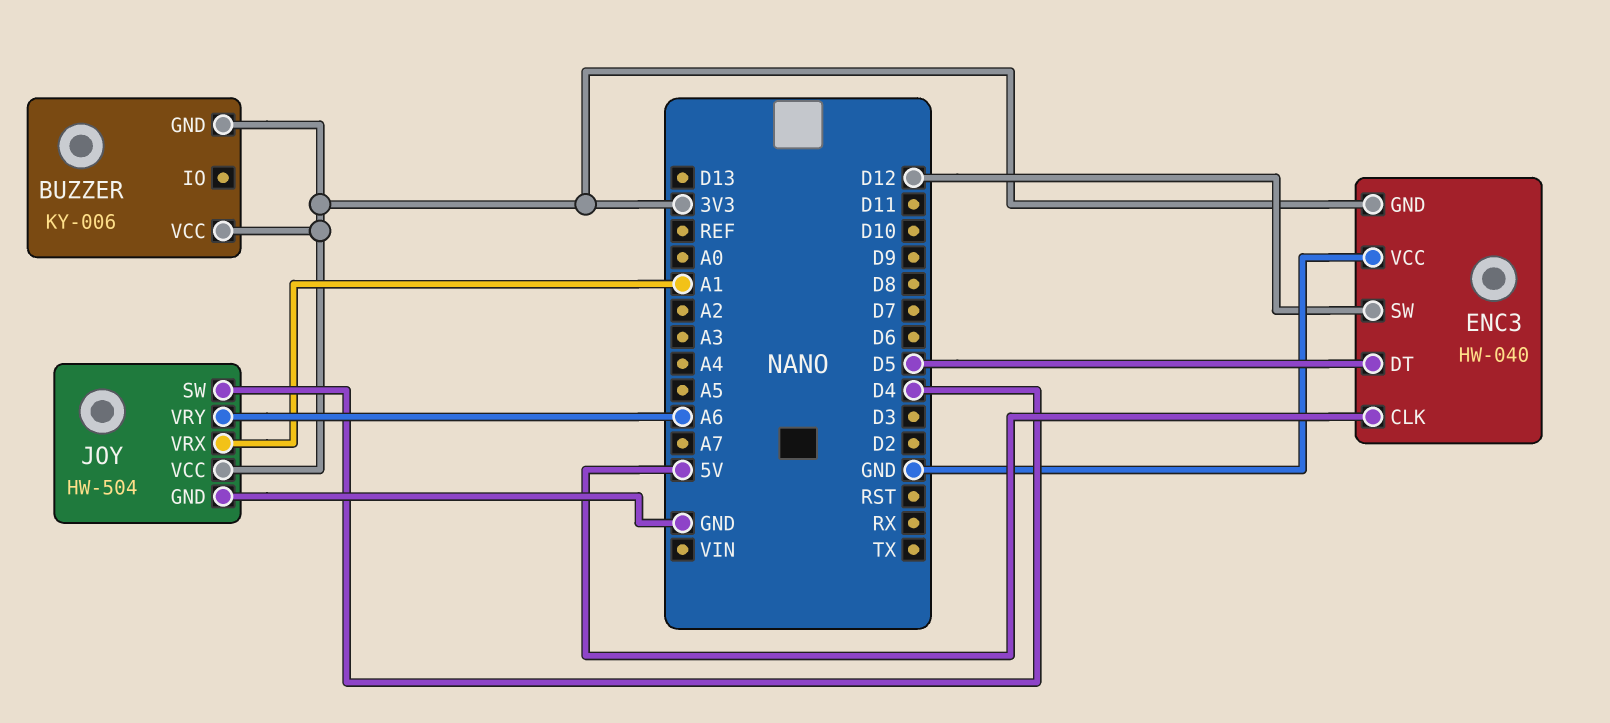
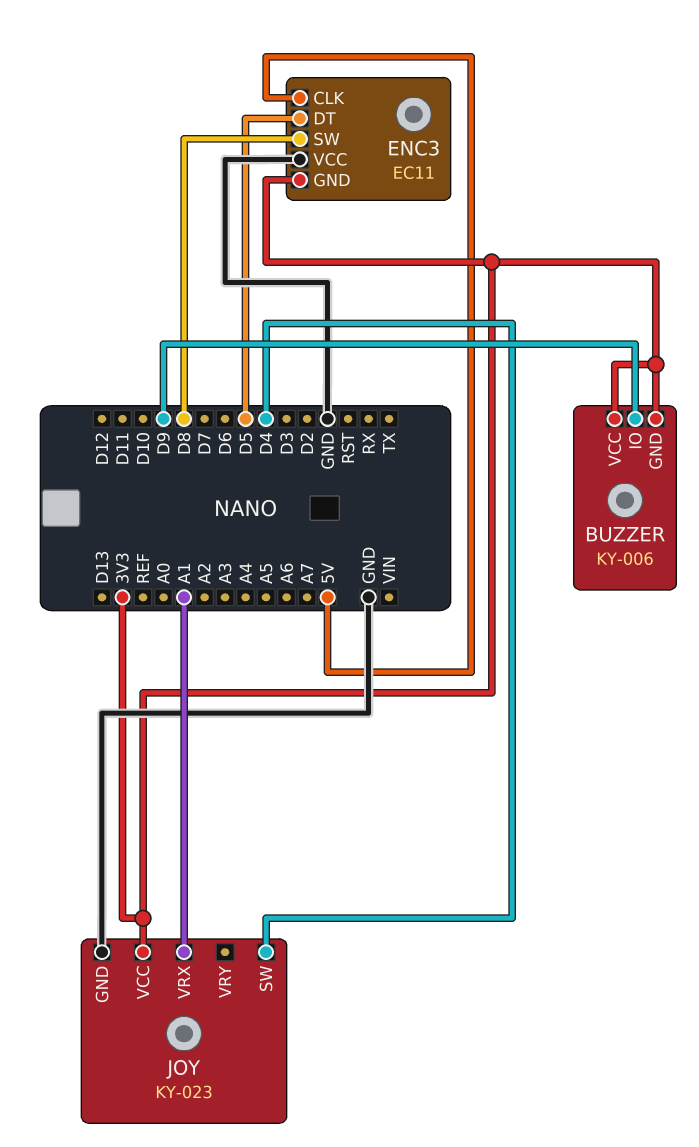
BUZZER pin IO: none -> D9
ENC3: HW-040 -> EC11
ENC3 pin SW: D12 -> D8
JOY: HW-504 -> KY-023
JOY pin VRY: A6 -> none

